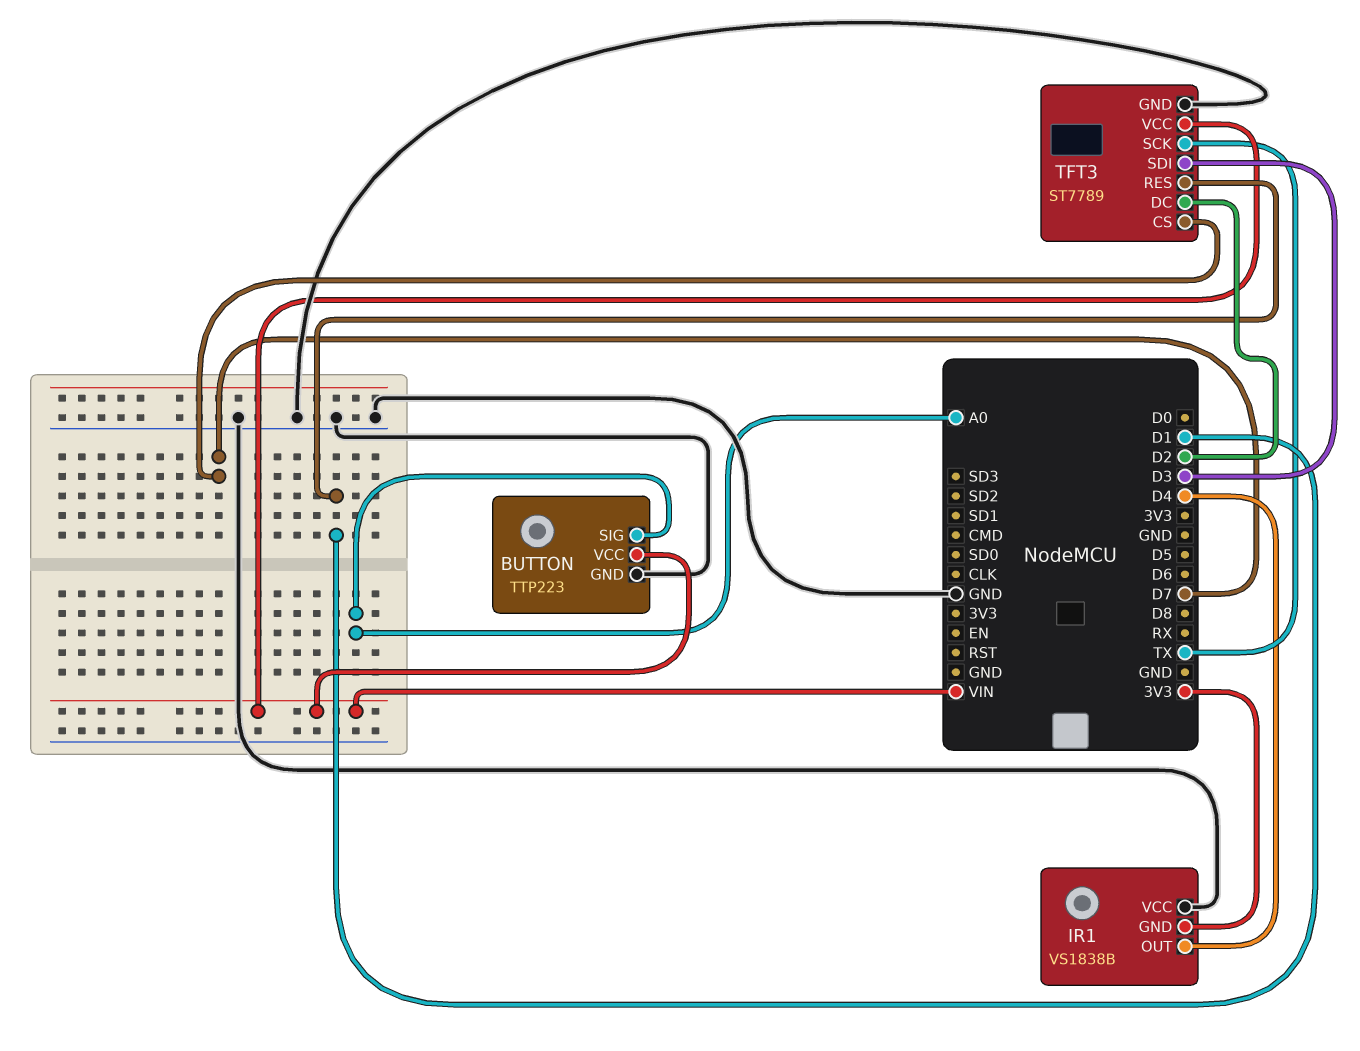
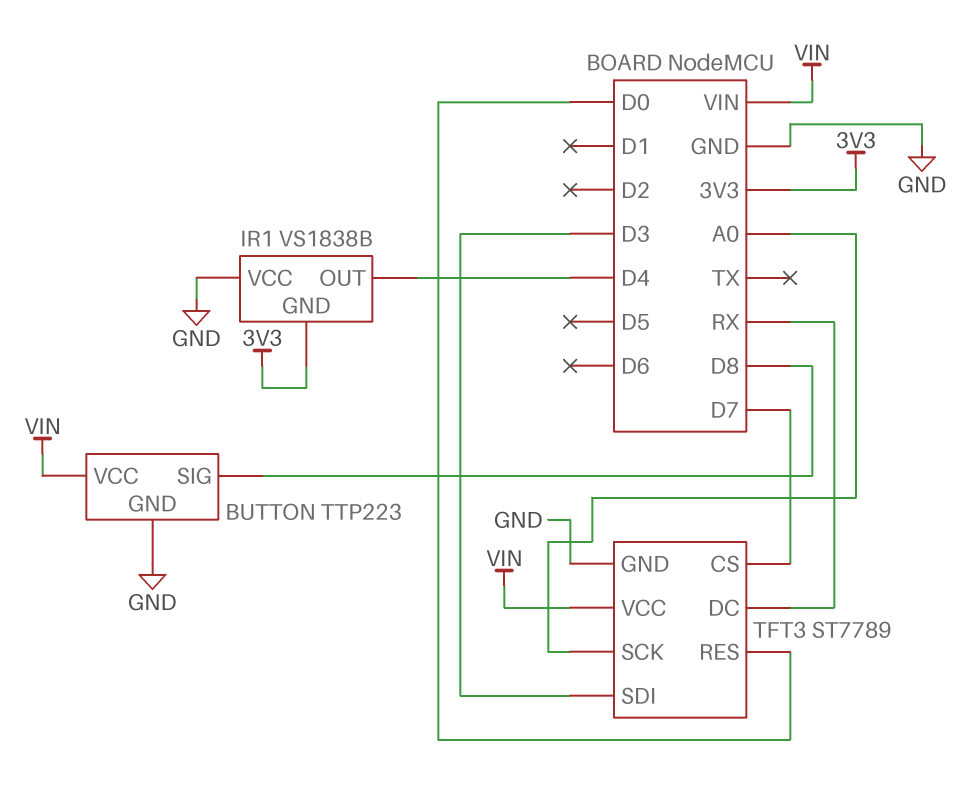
BUTTON pin SIG: A0 -> D8
TFT3 pin DC: D2 -> RX
TFT3 pin RES: D1 -> D0
TFT3 pin SCK: TX -> A0

